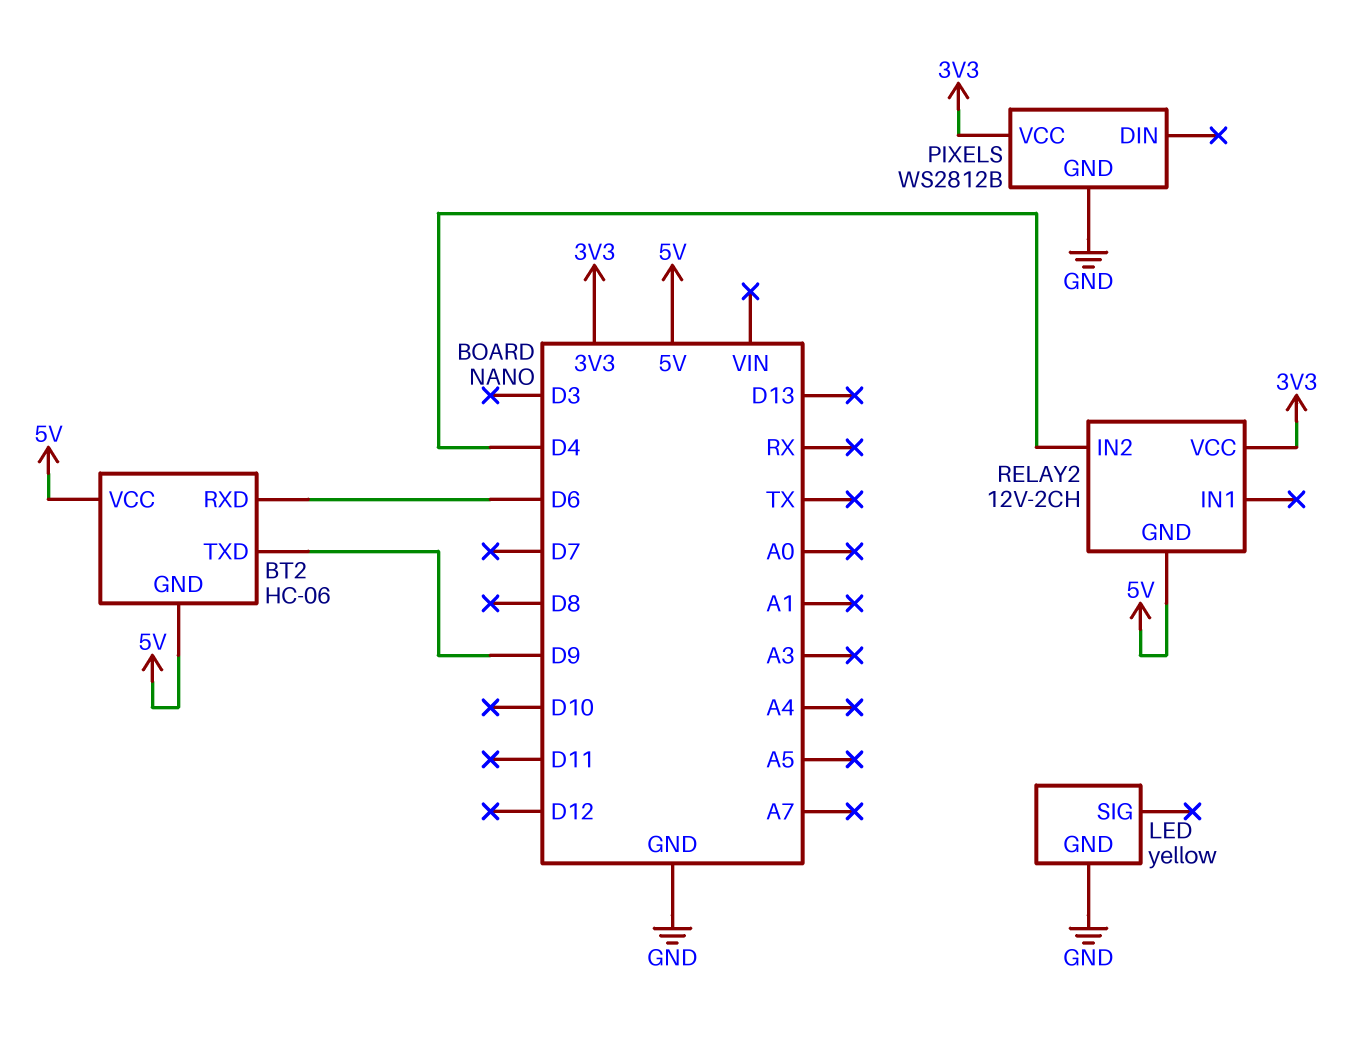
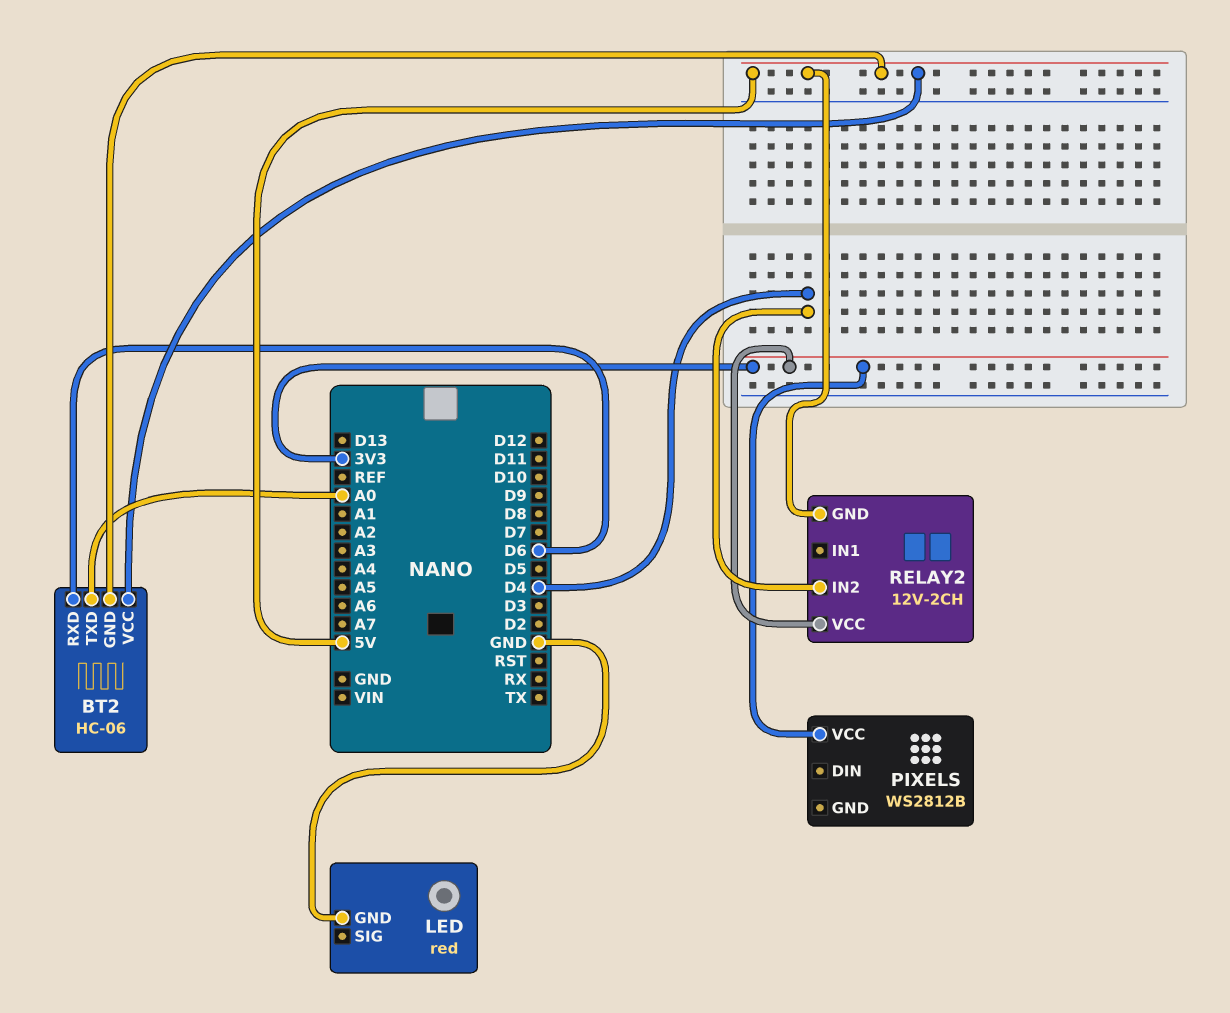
BT2 pin TXD: D9 -> A0
LED: yellow -> red
PIXELS pin GND: GND -> none

